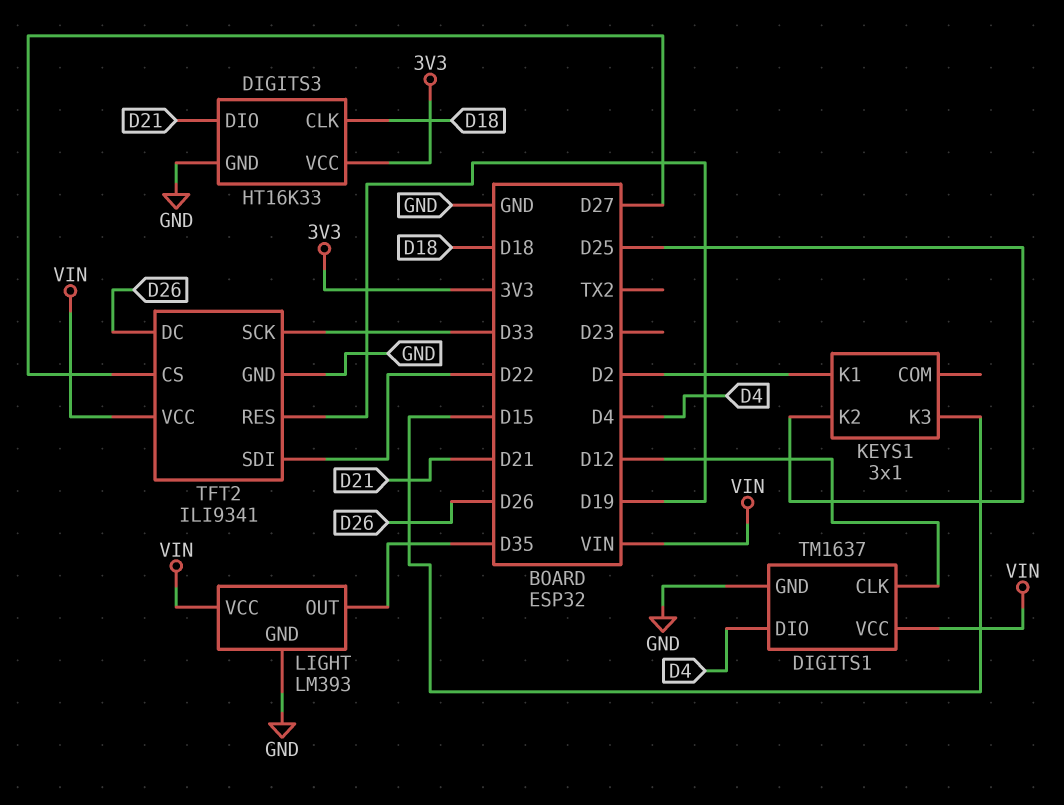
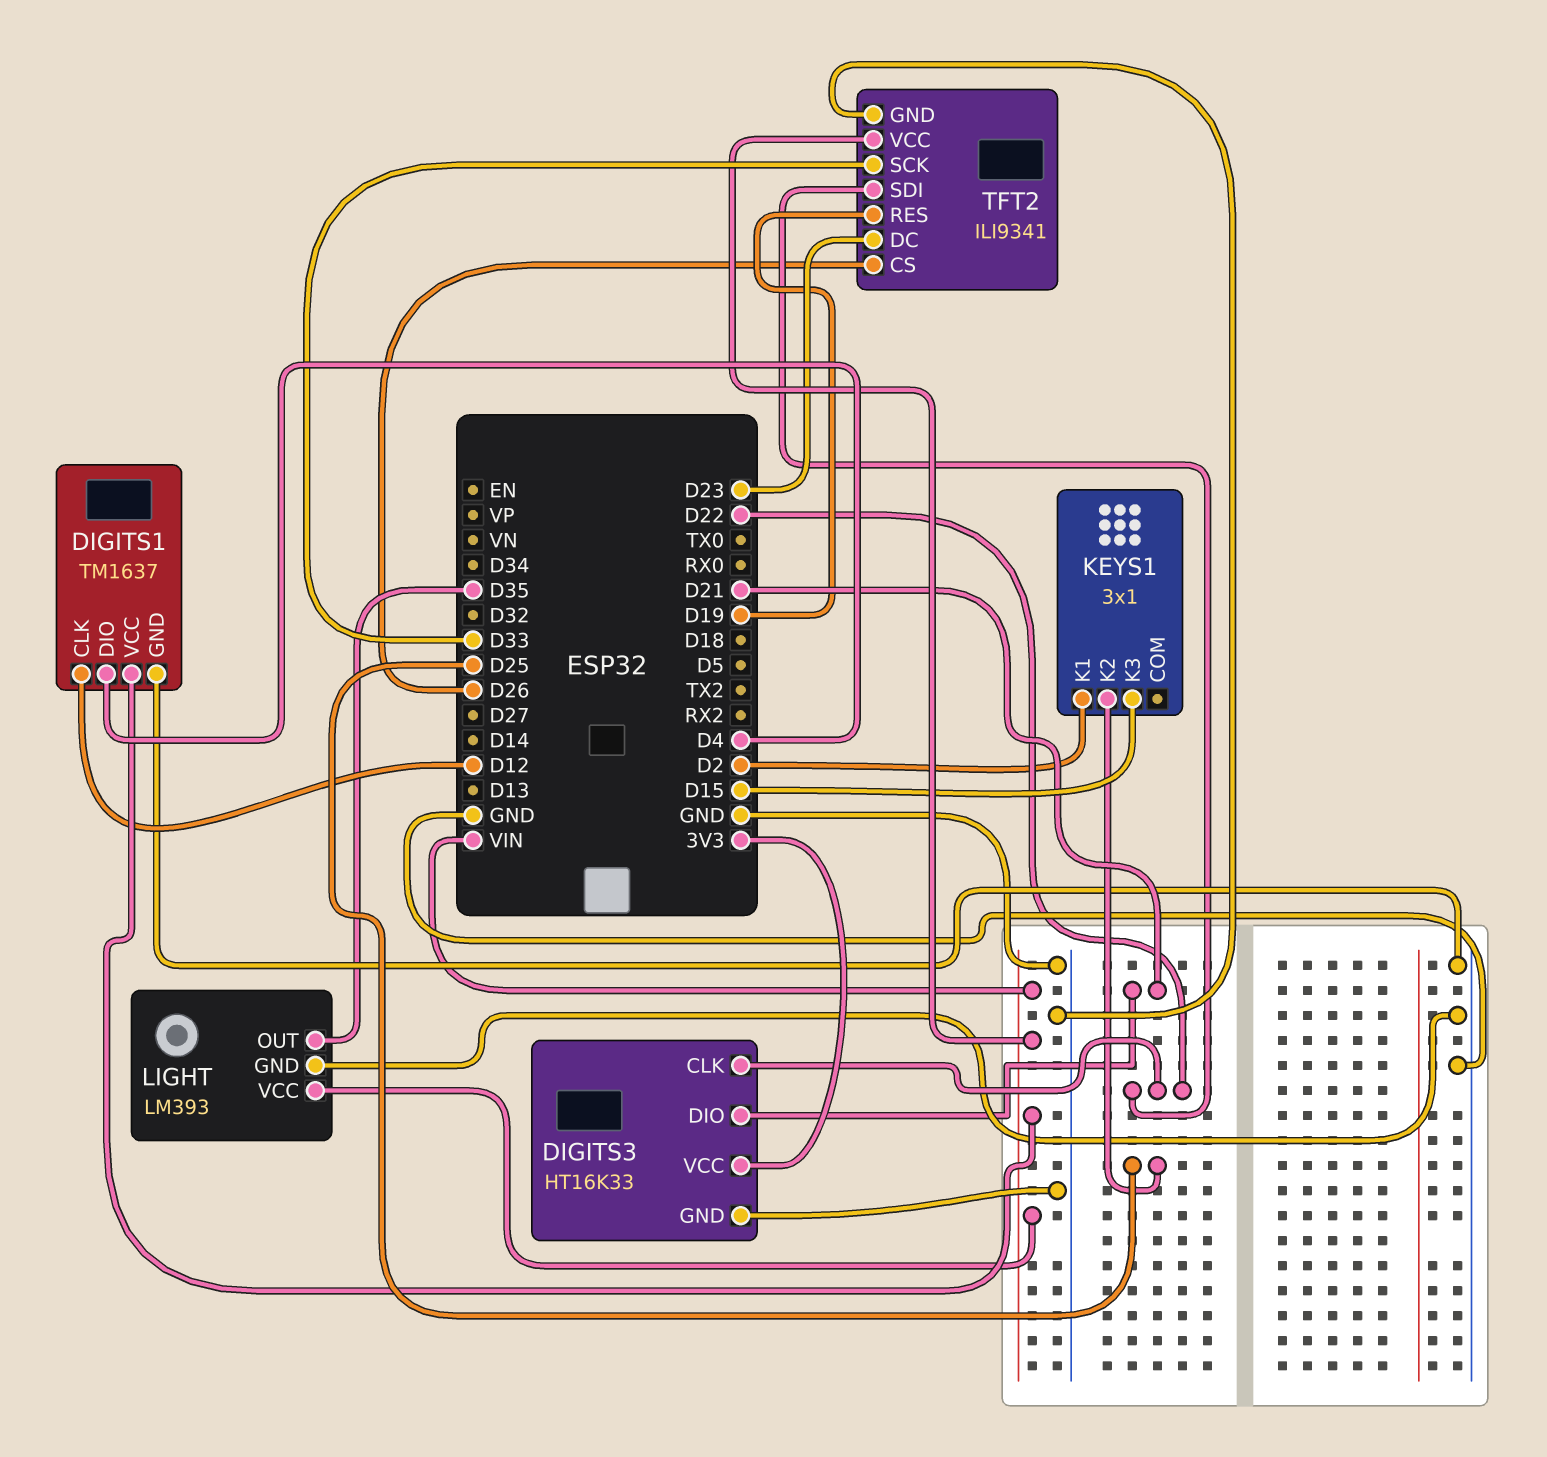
DIGITS3 pin CLK: D18 -> D22
TFT2 pin CS: D27 -> D26
TFT2 pin DC: D26 -> D23

